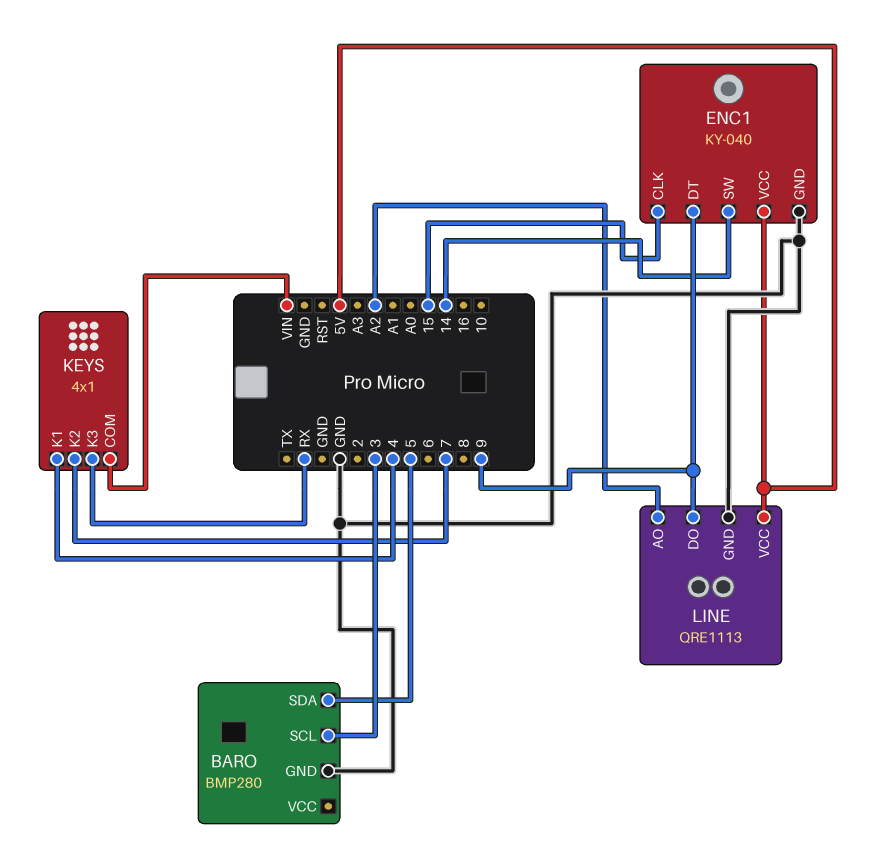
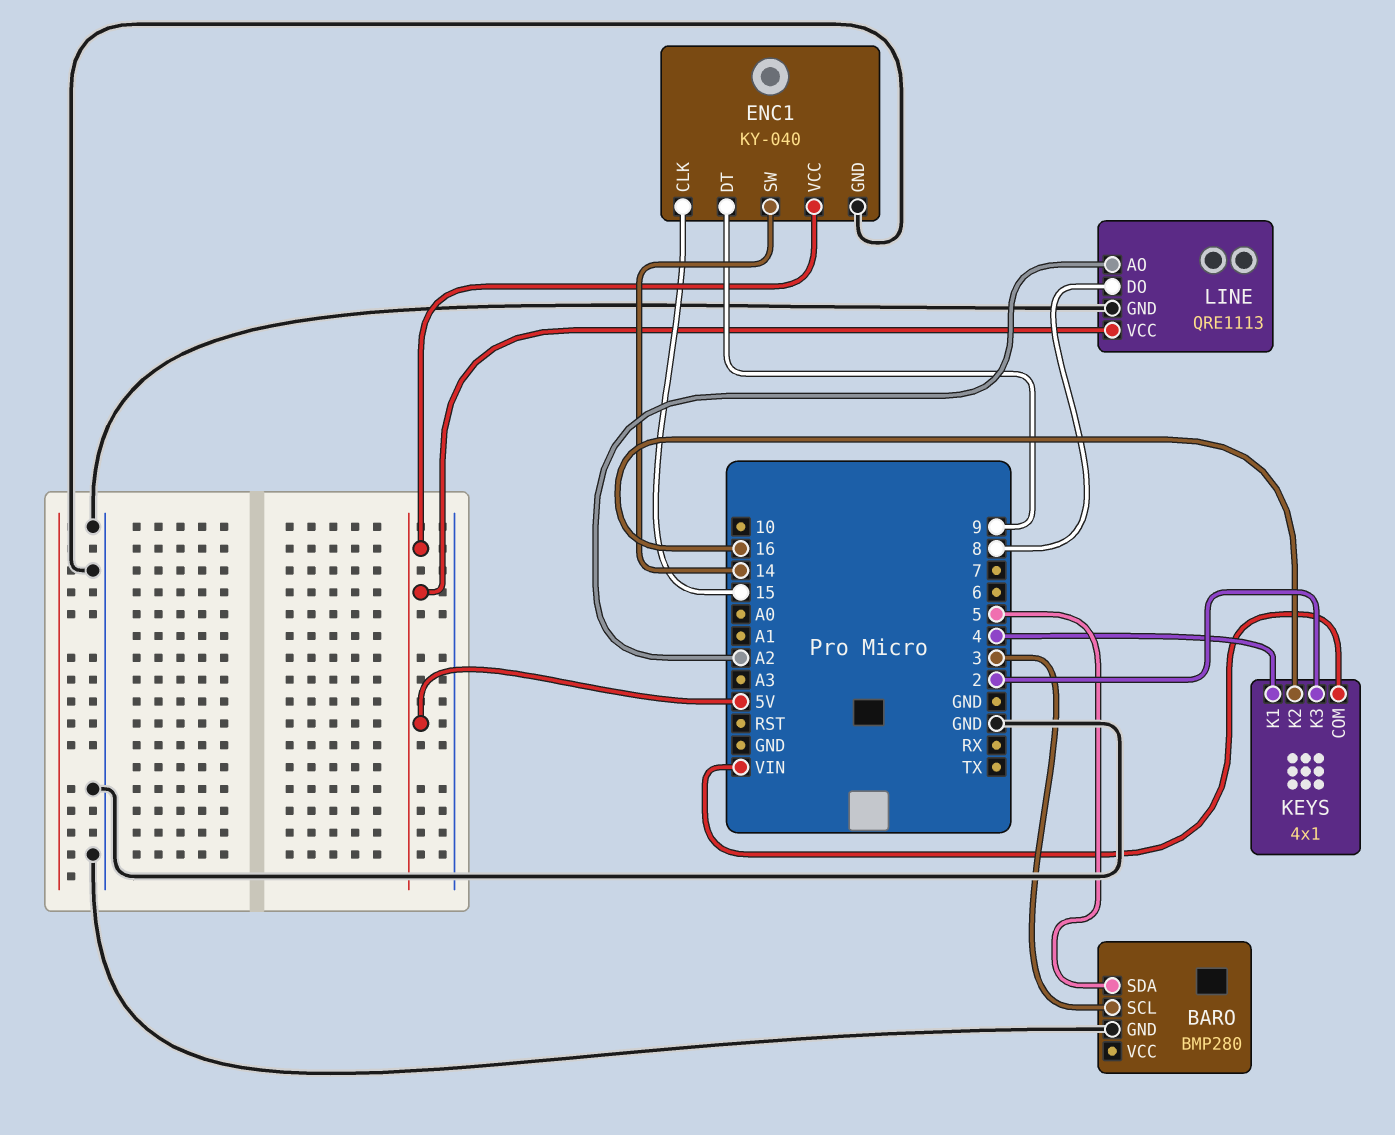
KEYS pin K2: 7 -> 16
KEYS pin K3: RX -> 2
LINE pin DO: 9 -> 8

